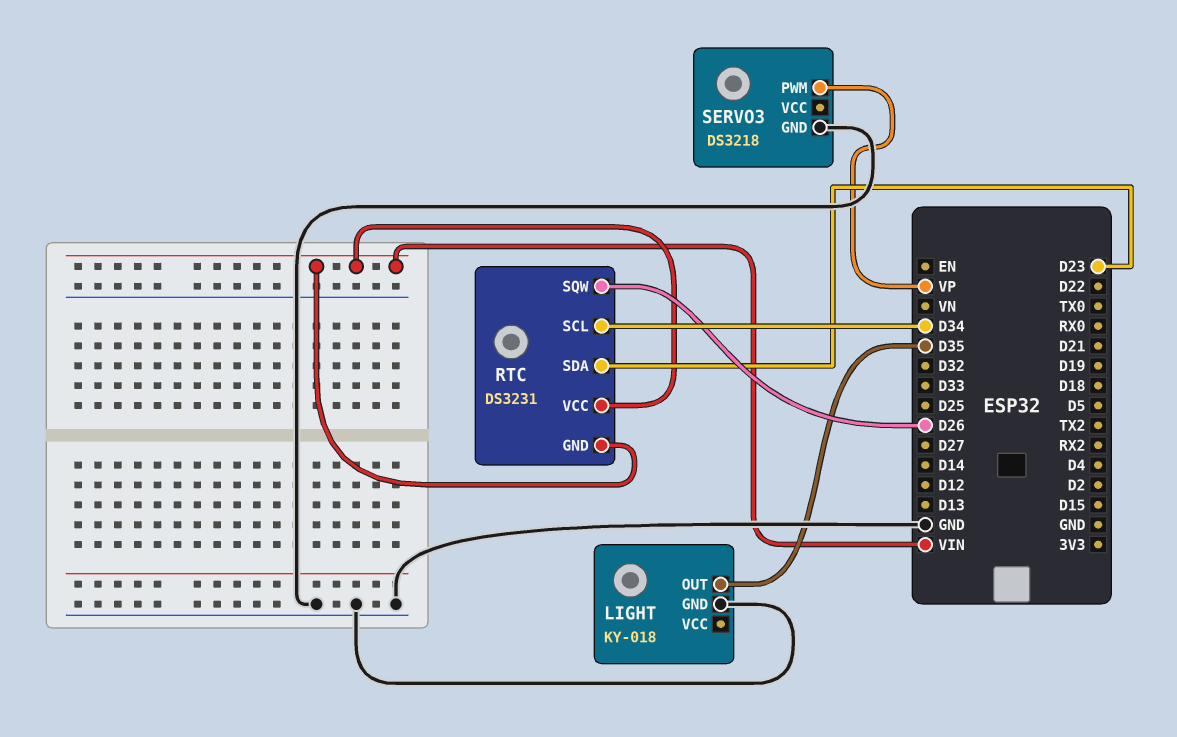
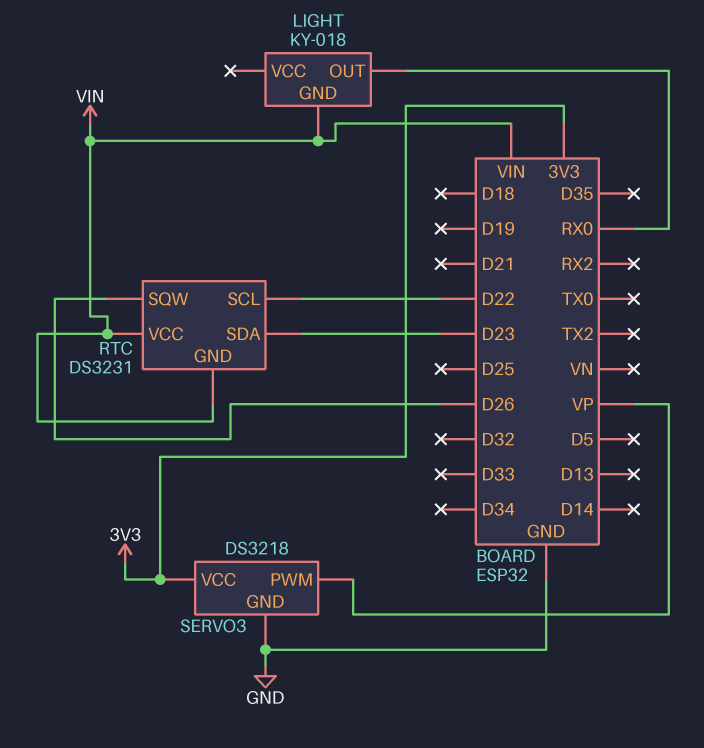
LIGHT pin GND: GND -> VIN
LIGHT pin OUT: D35 -> RX0
RTC pin SCL: D34 -> D22
SERVO3 pin VCC: none -> 3V3

